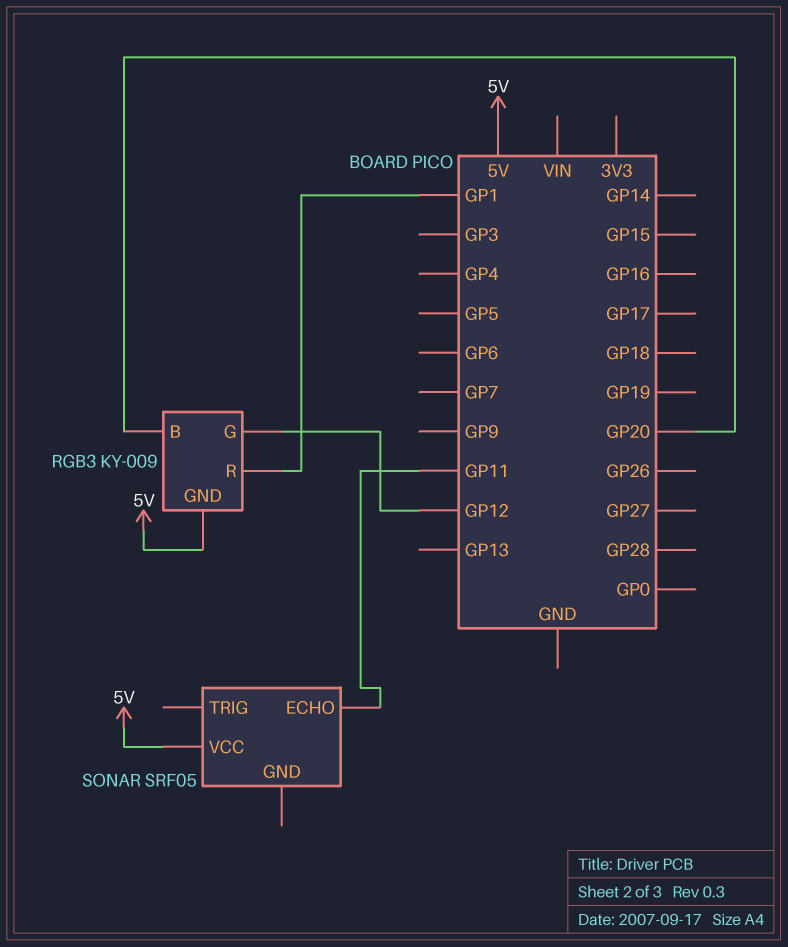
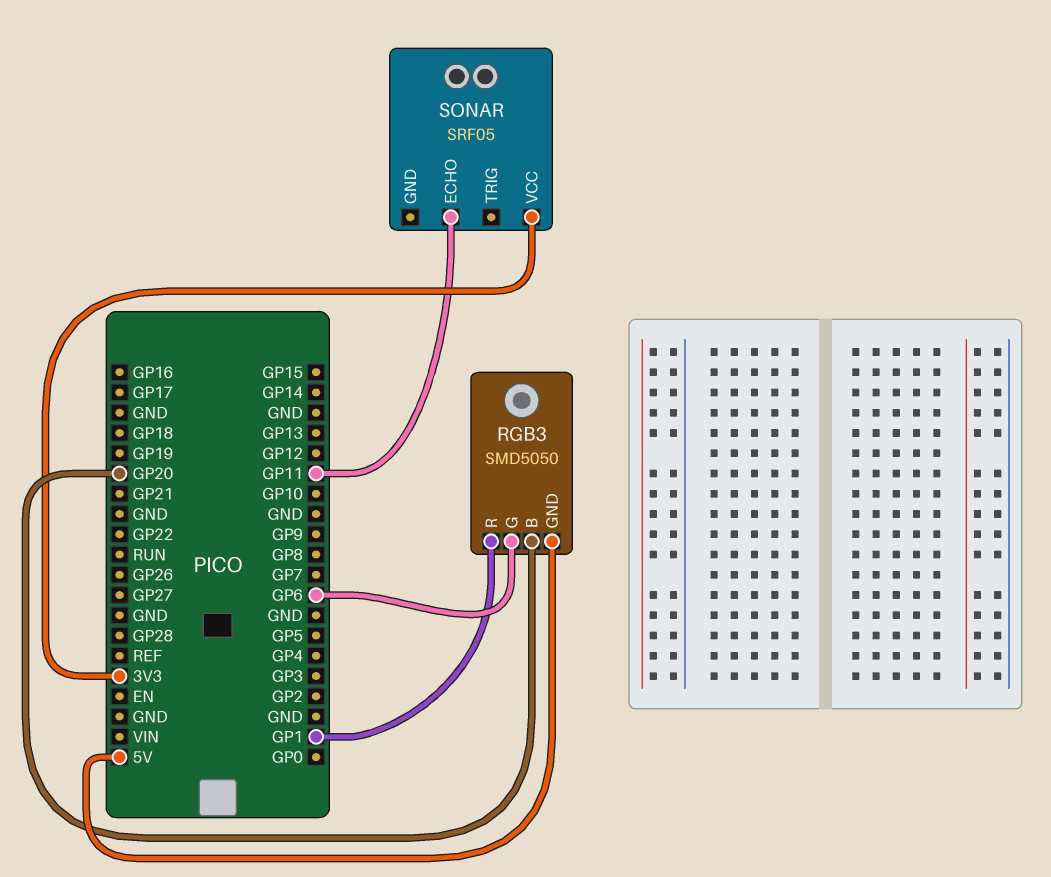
RGB3: KY-009 -> SMD5050
RGB3 pin G: GP12 -> GP6
SONAR pin VCC: 5V -> 3V3

